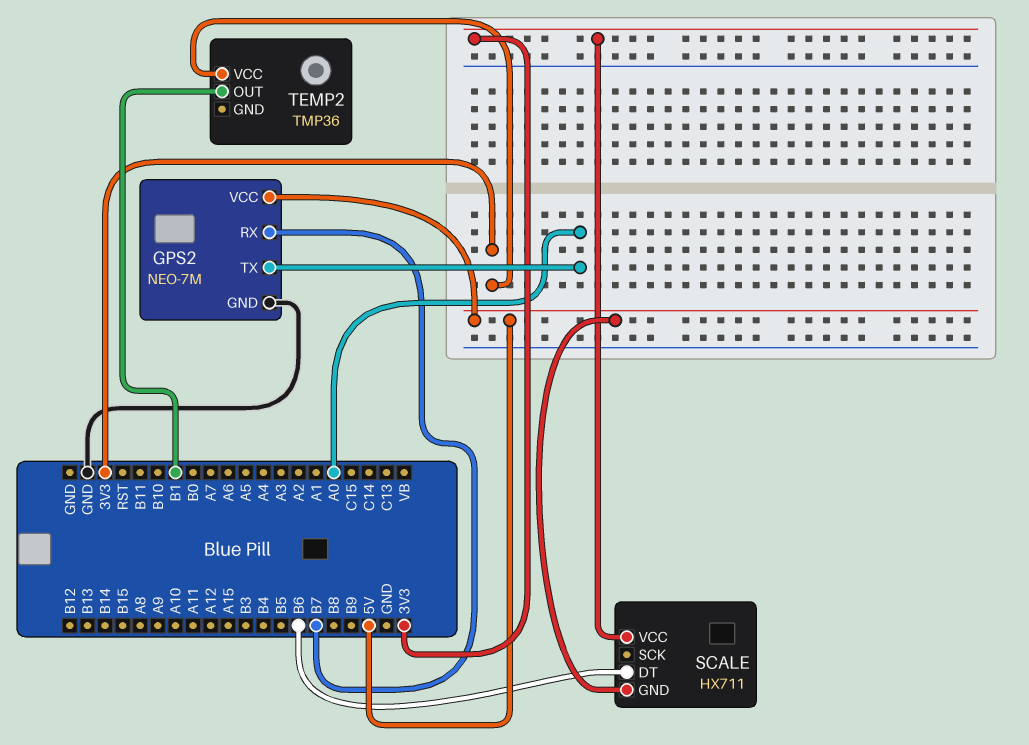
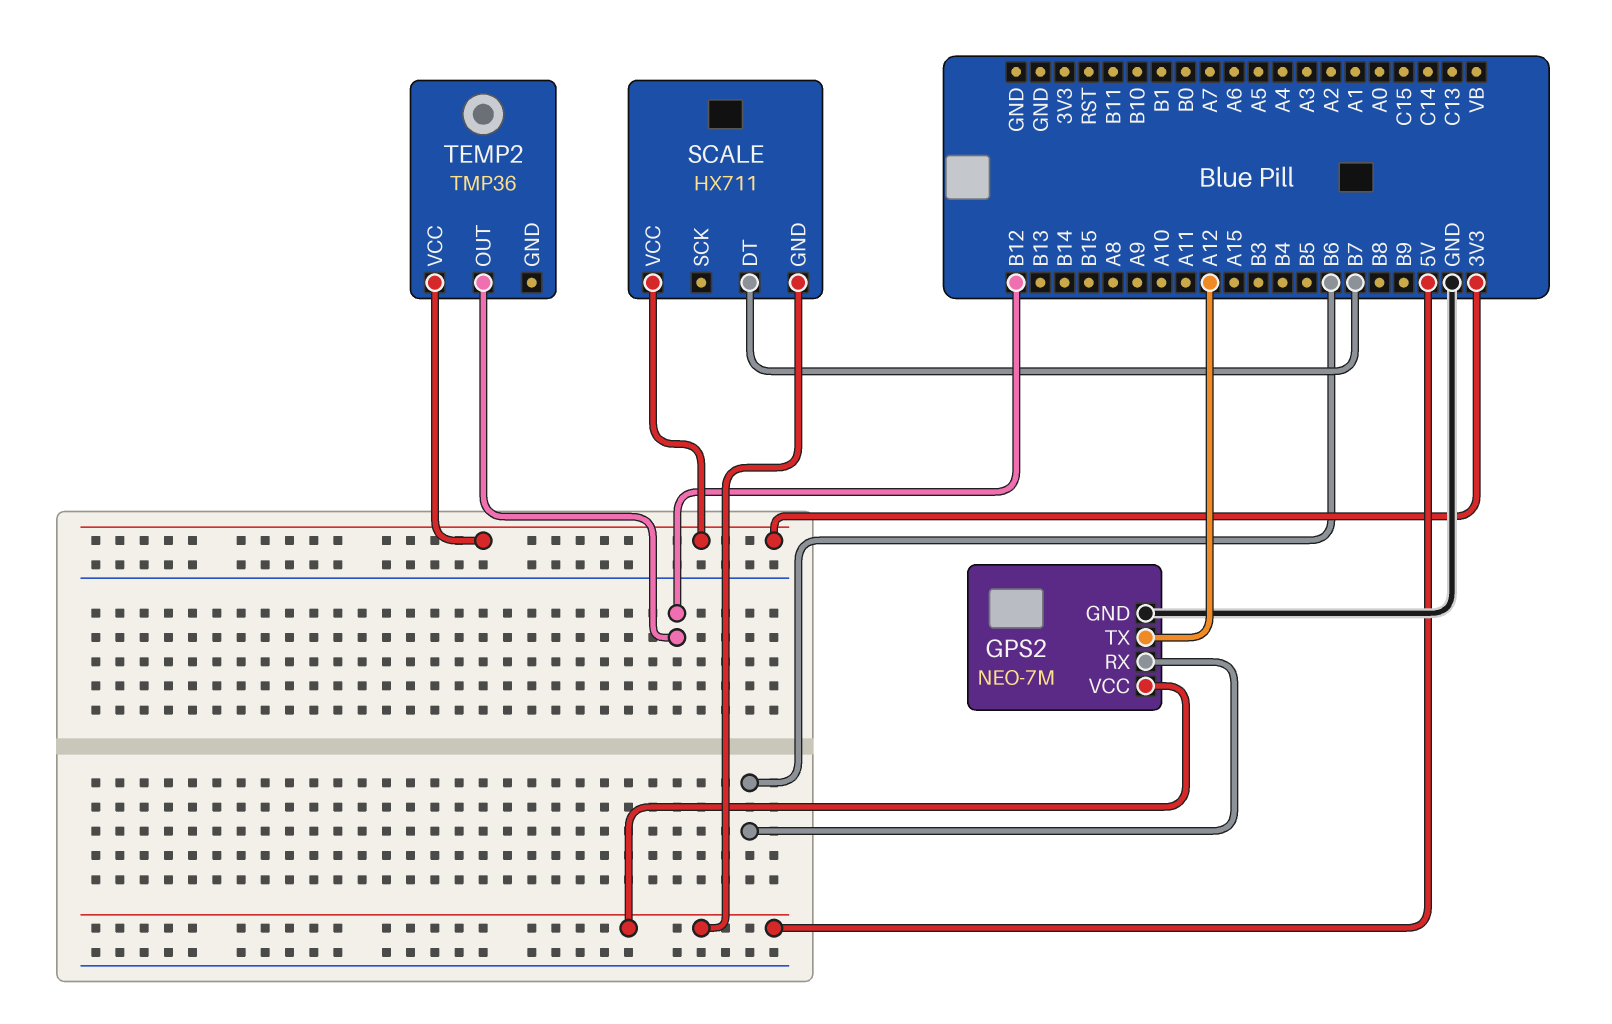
GPS2 pin RX: B7 -> B6
GPS2 pin TX: A0 -> A12
SCALE pin DT: B6 -> B7
TEMP2 pin OUT: B1 -> B12

